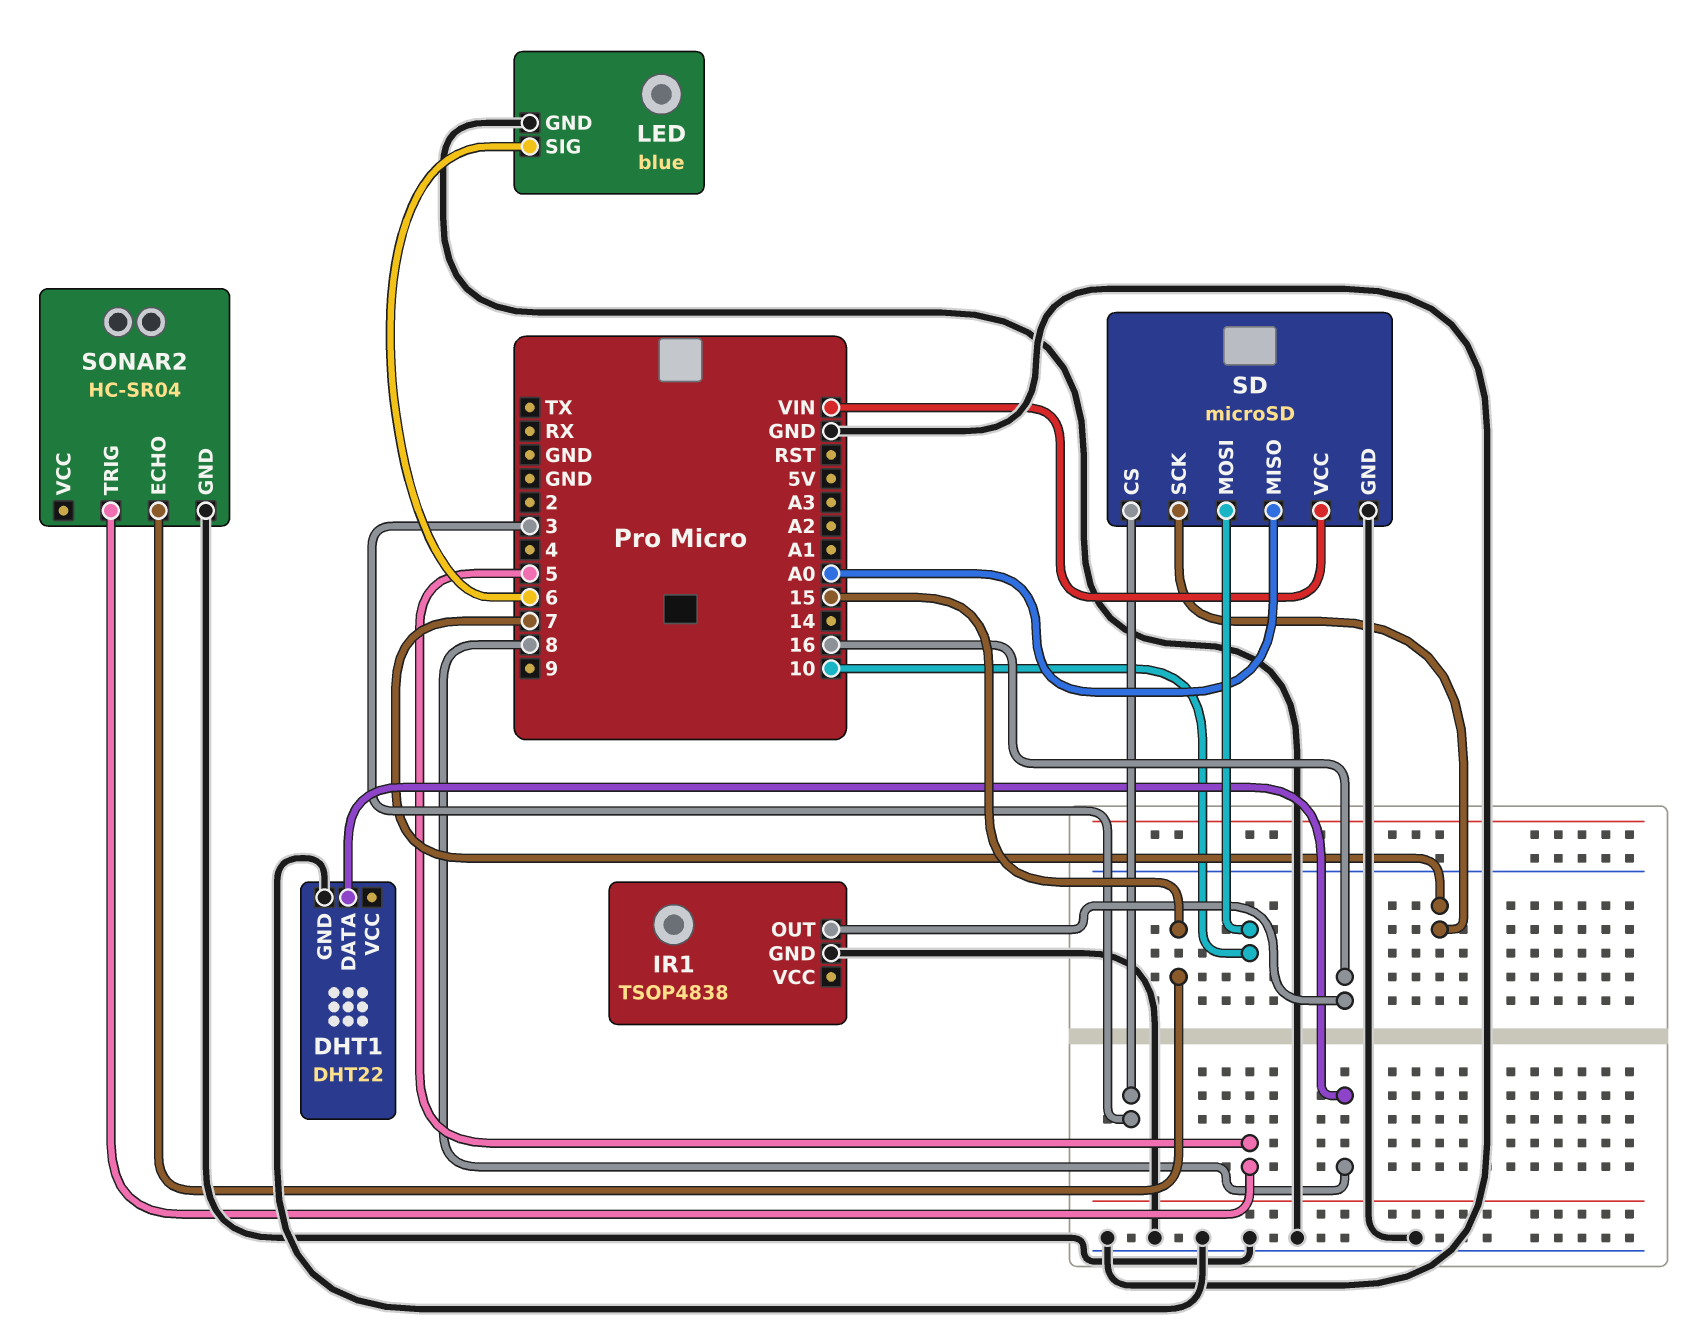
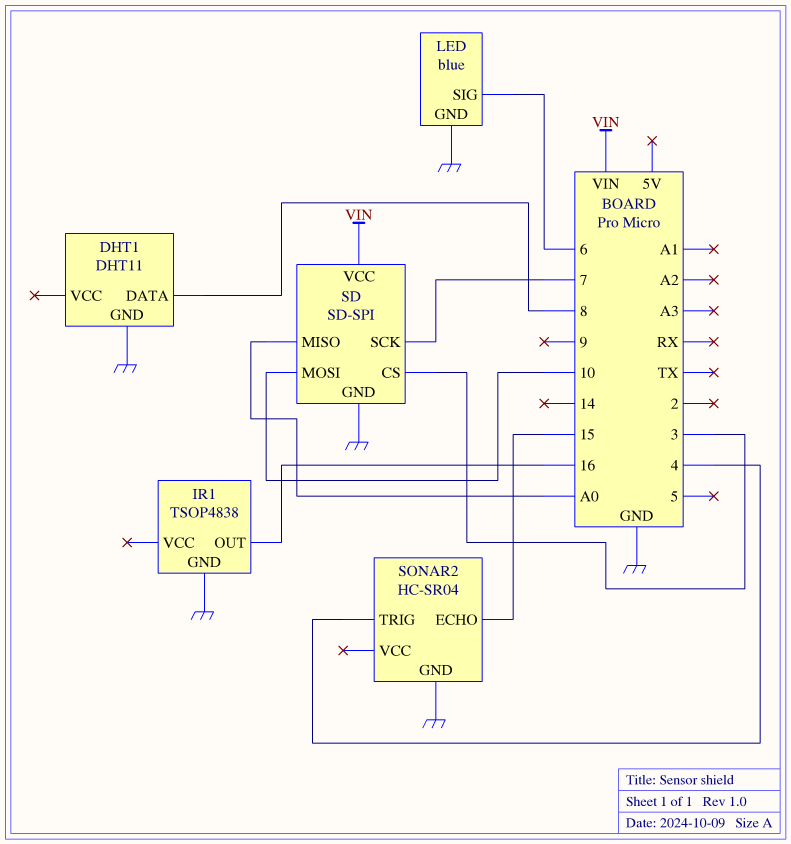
DHT1: DHT22 -> DHT11
SD: microSD -> SD-SPI
SONAR2 pin TRIG: 5 -> 4

